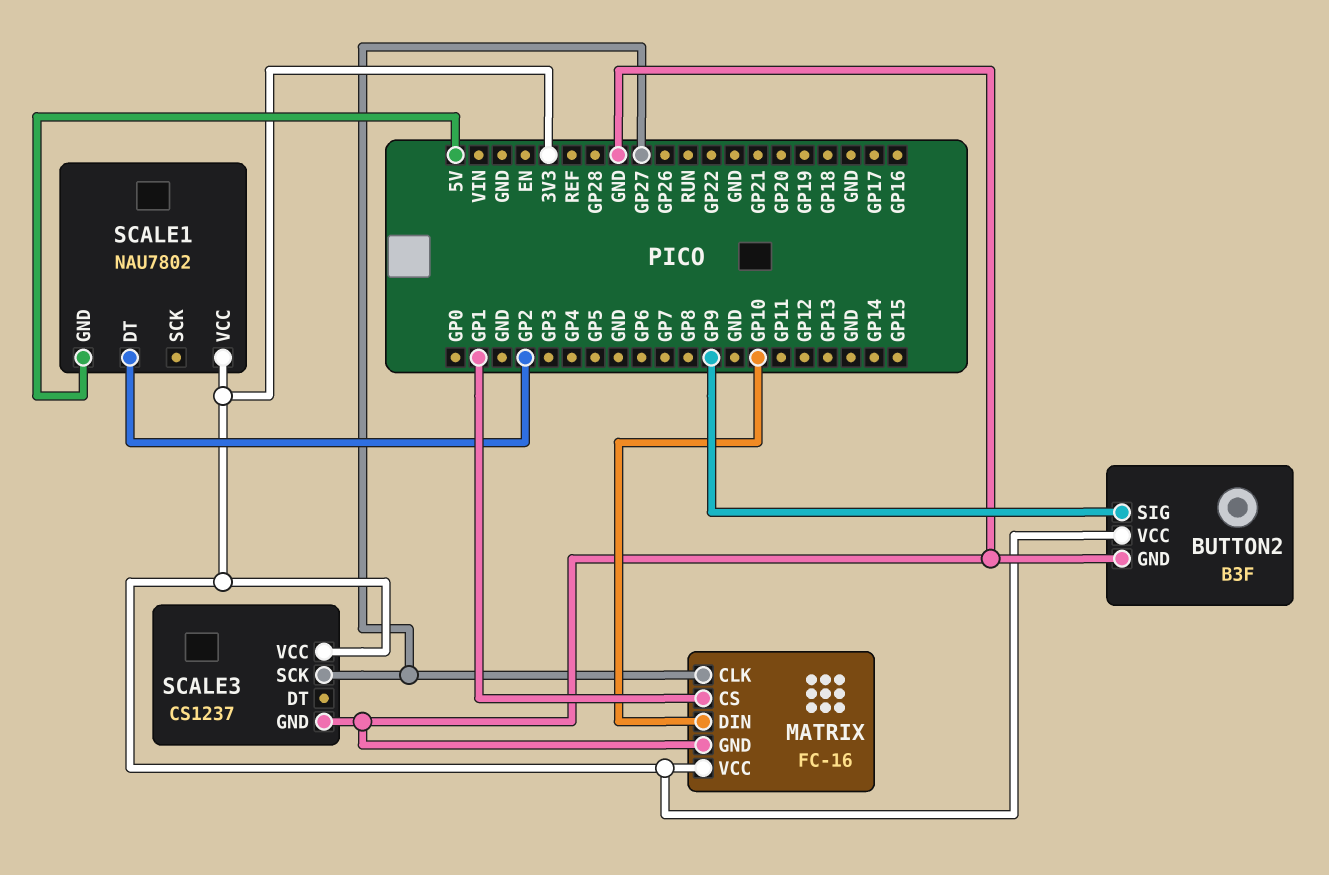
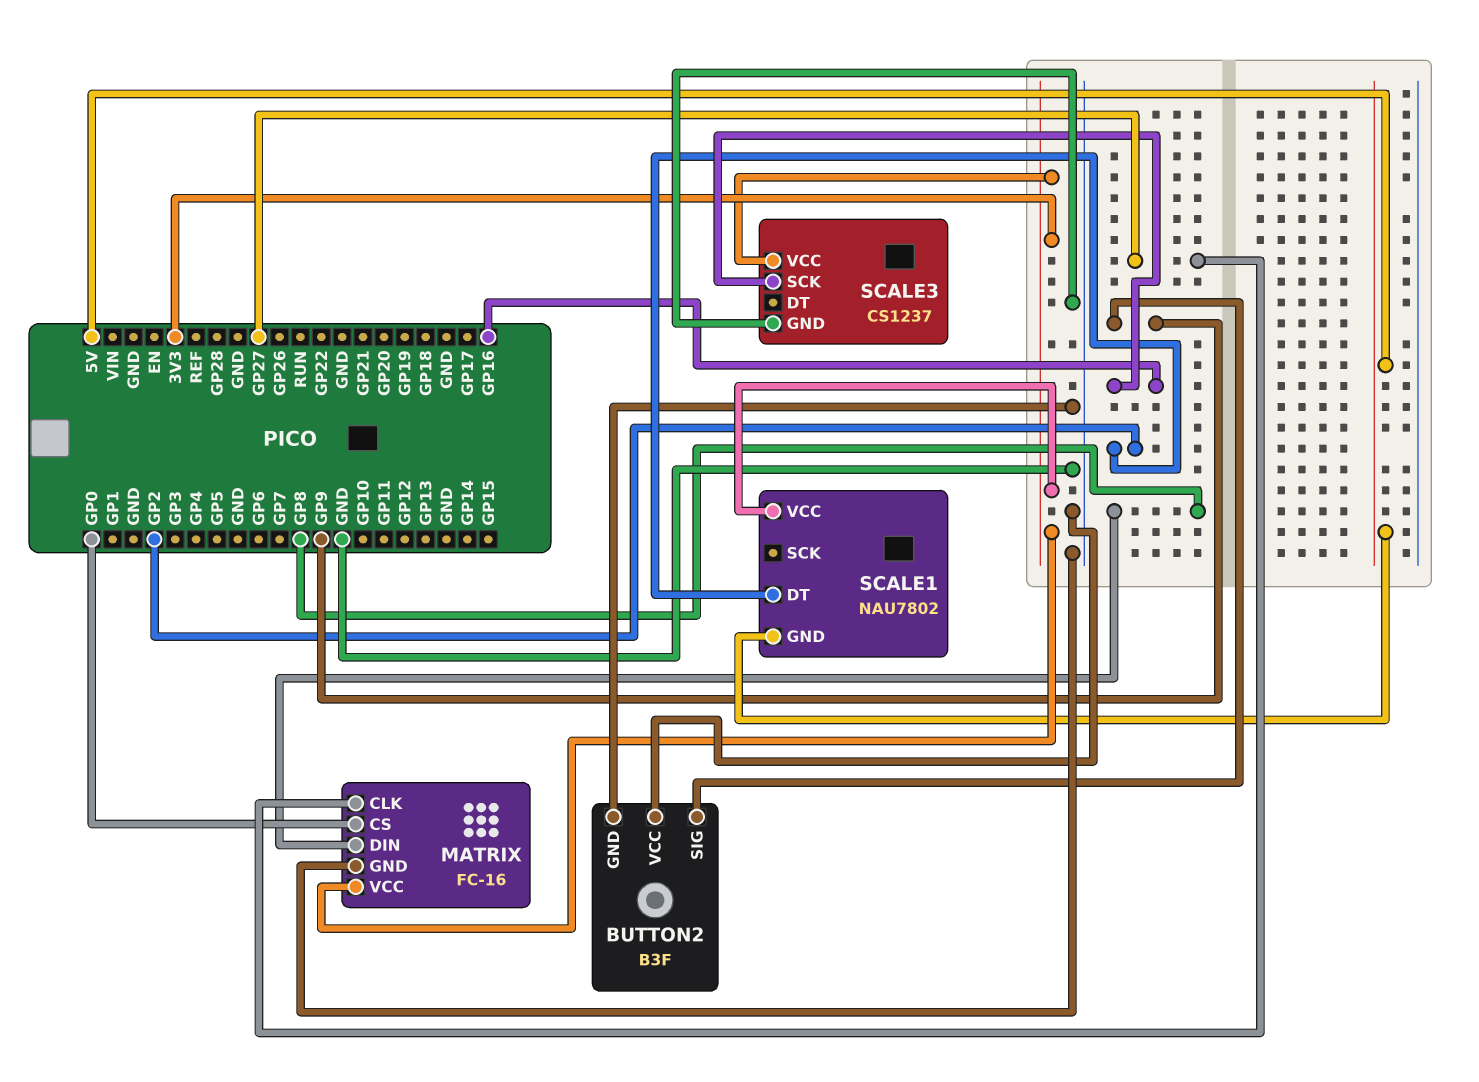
BUTTON2 pin VCC: 3V3 -> GND
MATRIX pin CS: GP1 -> GP0
MATRIX pin DIN: GP10 -> GP8
SCALE3 pin SCK: GP27 -> GP16

